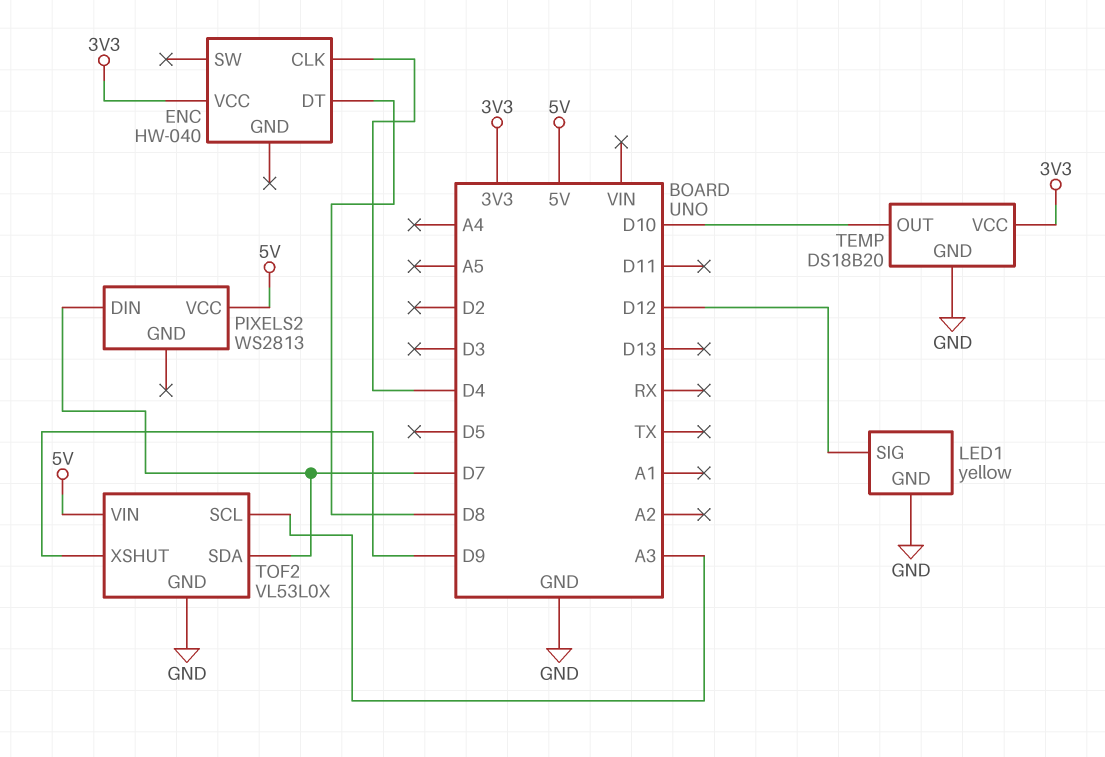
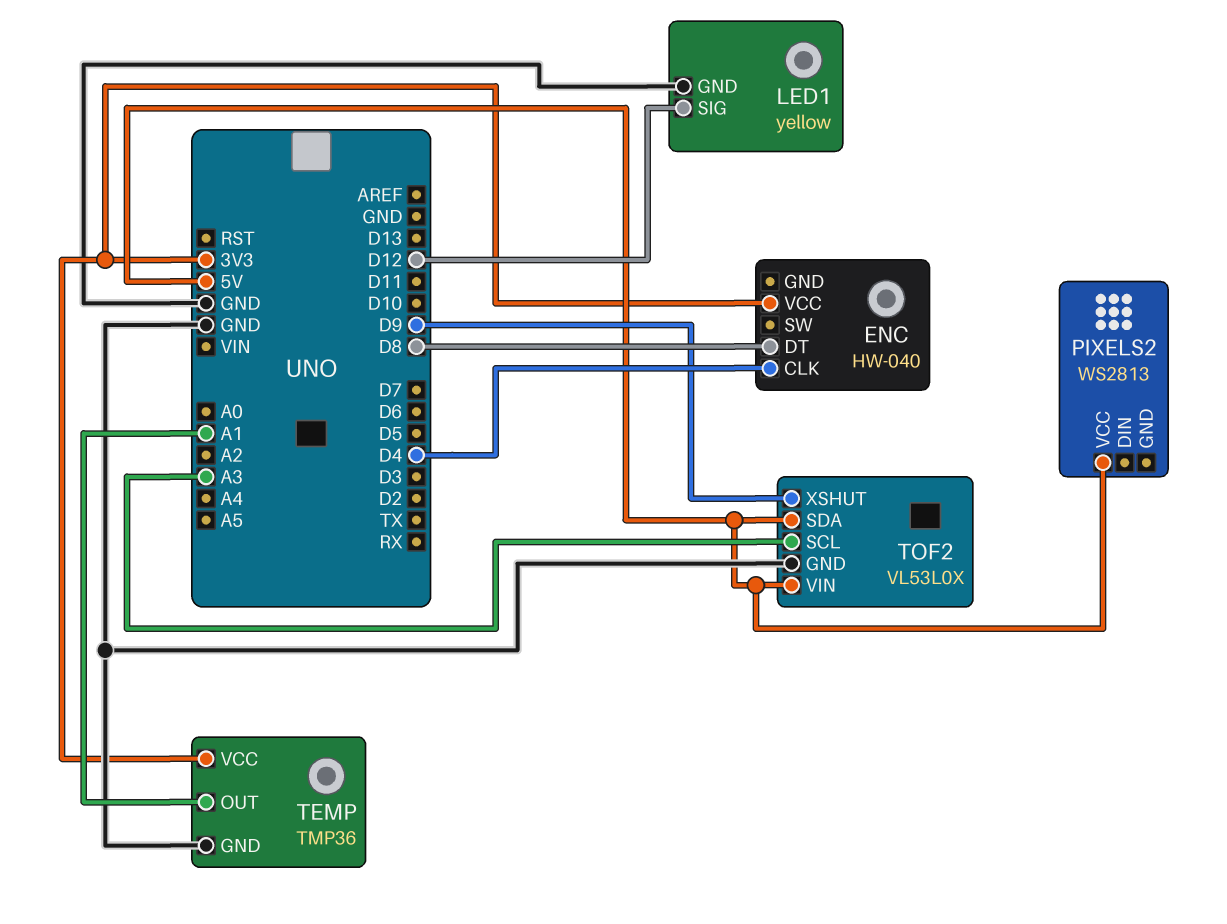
PIXELS2 pin DIN: D7 -> none
TEMP: DS18B20 -> TMP36
TEMP pin OUT: D10 -> A1
TOF2 pin SDA: D7 -> 5V

